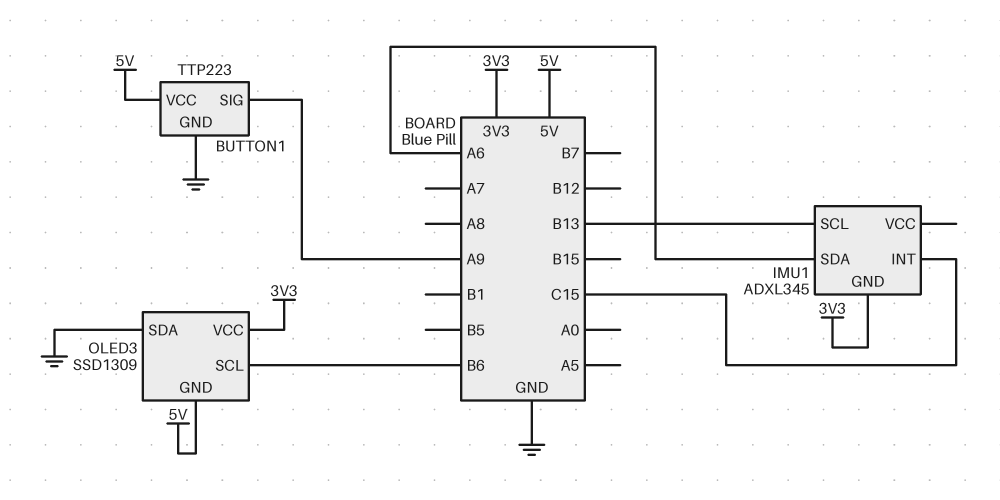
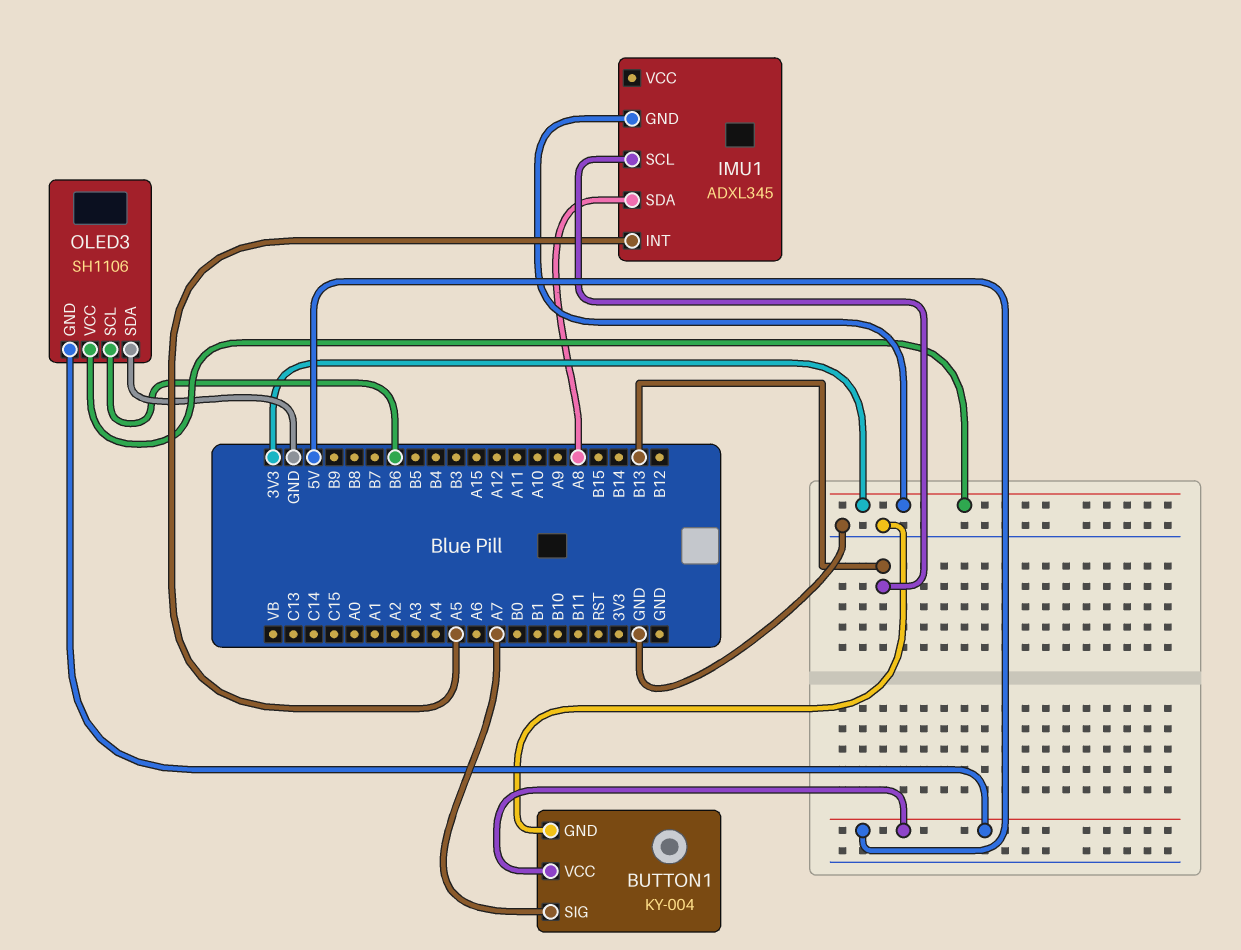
BUTTON1: TTP223 -> KY-004
BUTTON1 pin SIG: A9 -> A7
IMU1 pin INT: C15 -> A5
IMU1 pin SDA: A6 -> A8
OLED3: SSD1309 -> SH1106

